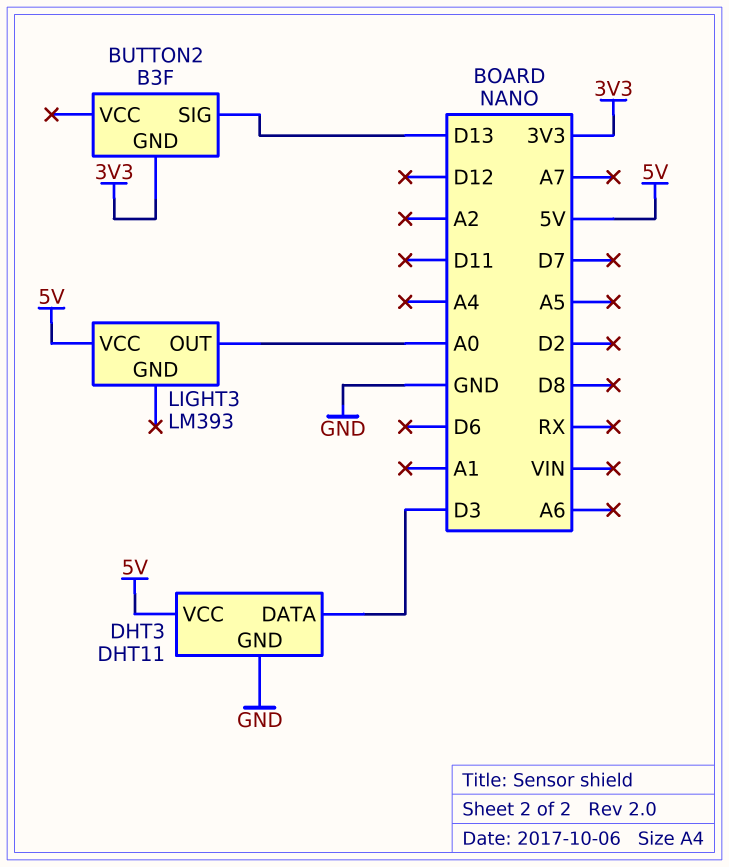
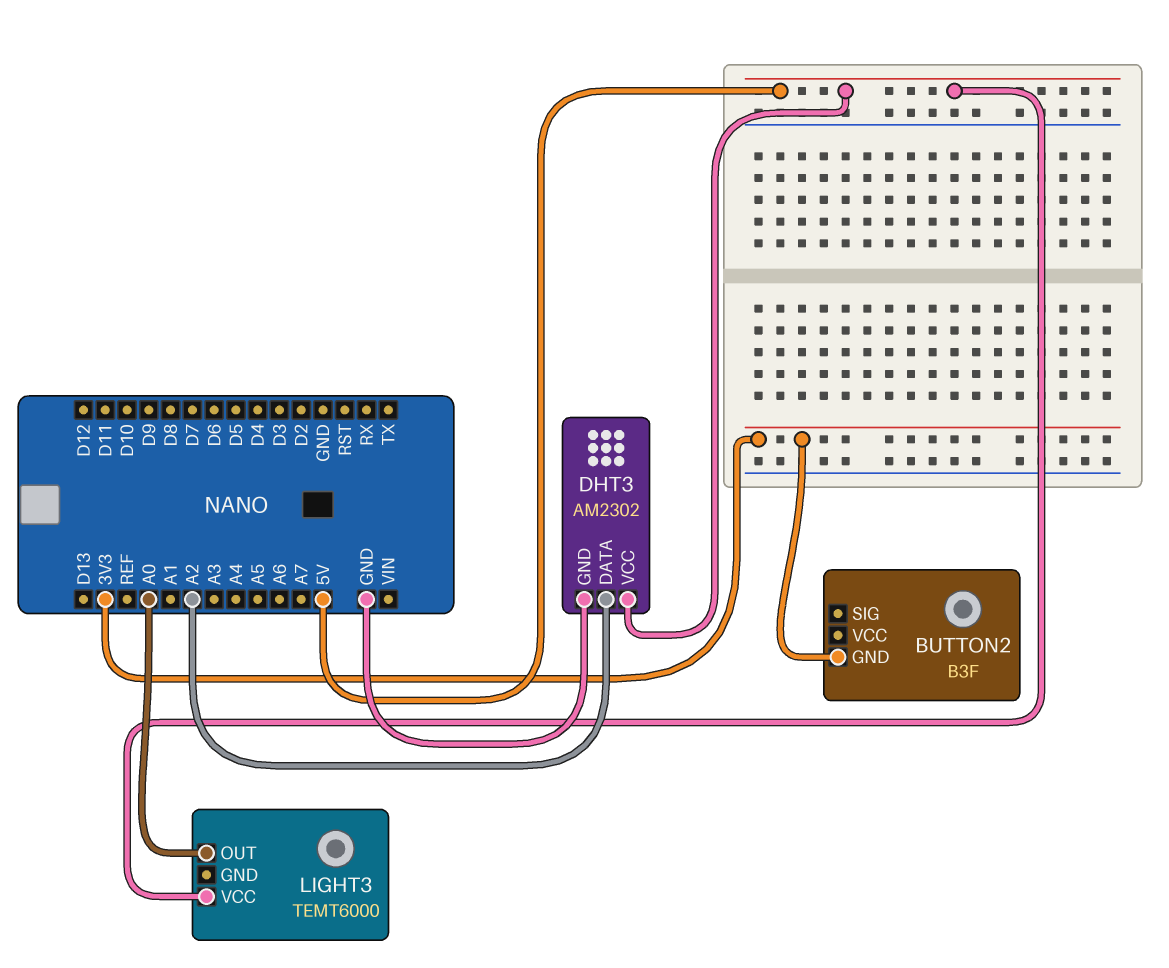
BUTTON2 pin SIG: D13 -> none
DHT3: DHT11 -> AM2302
DHT3 pin DATA: D3 -> A2
LIGHT3: LM393 -> TEMT6000

